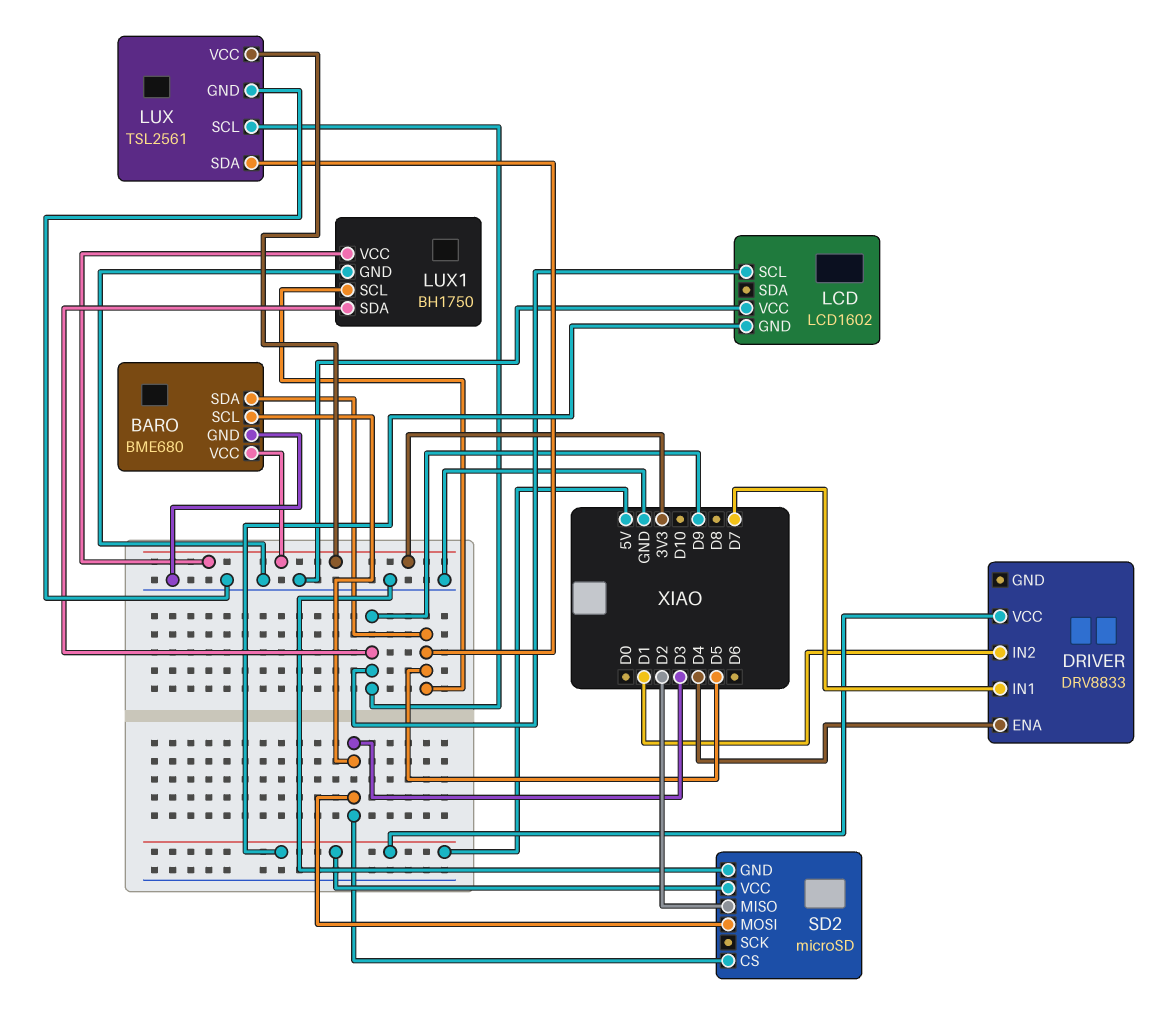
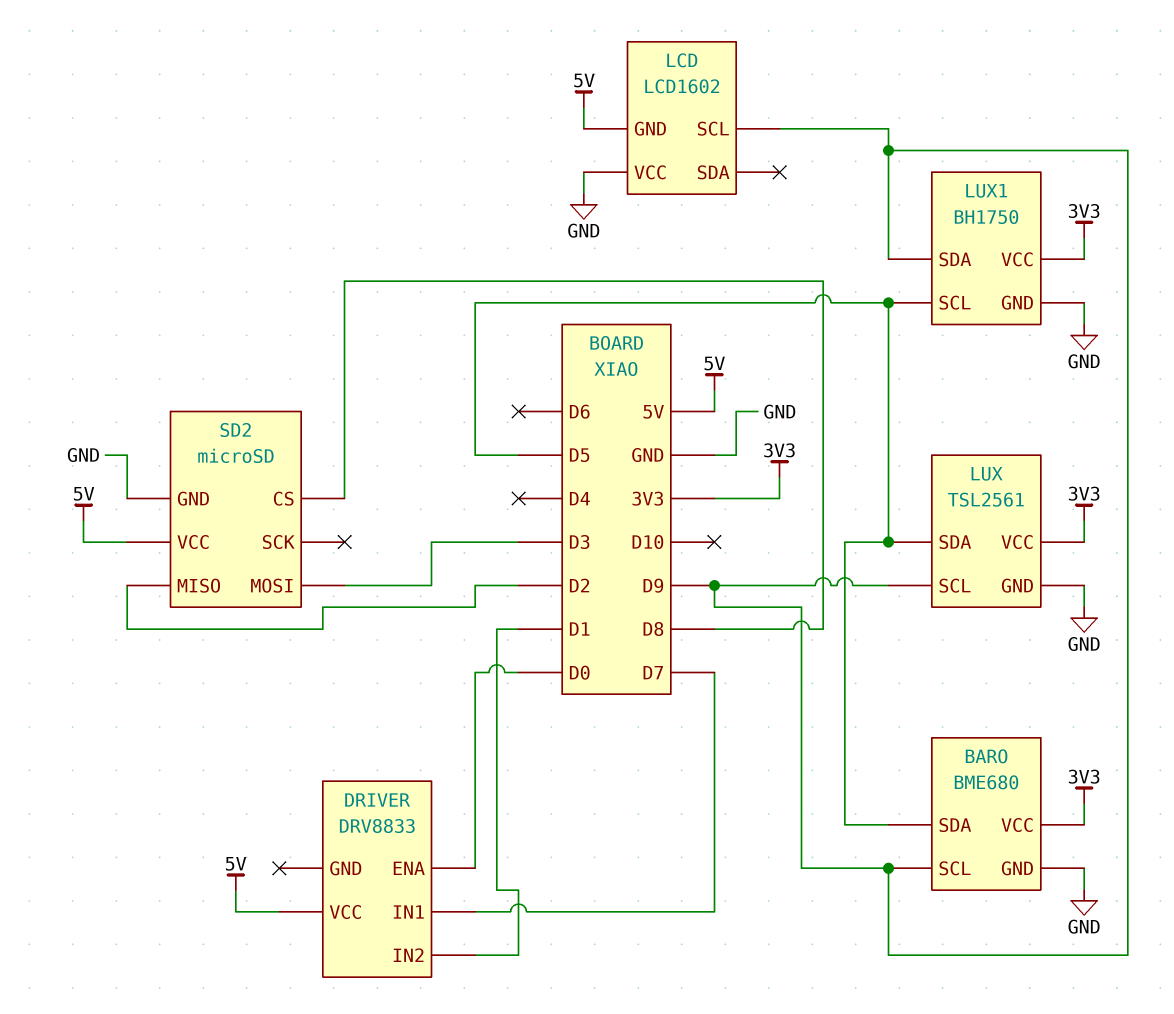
BARO pin SCL: D3 -> D9
DRIVER pin ENA: D4 -> D0
SD2 pin CS: D3 -> D8

